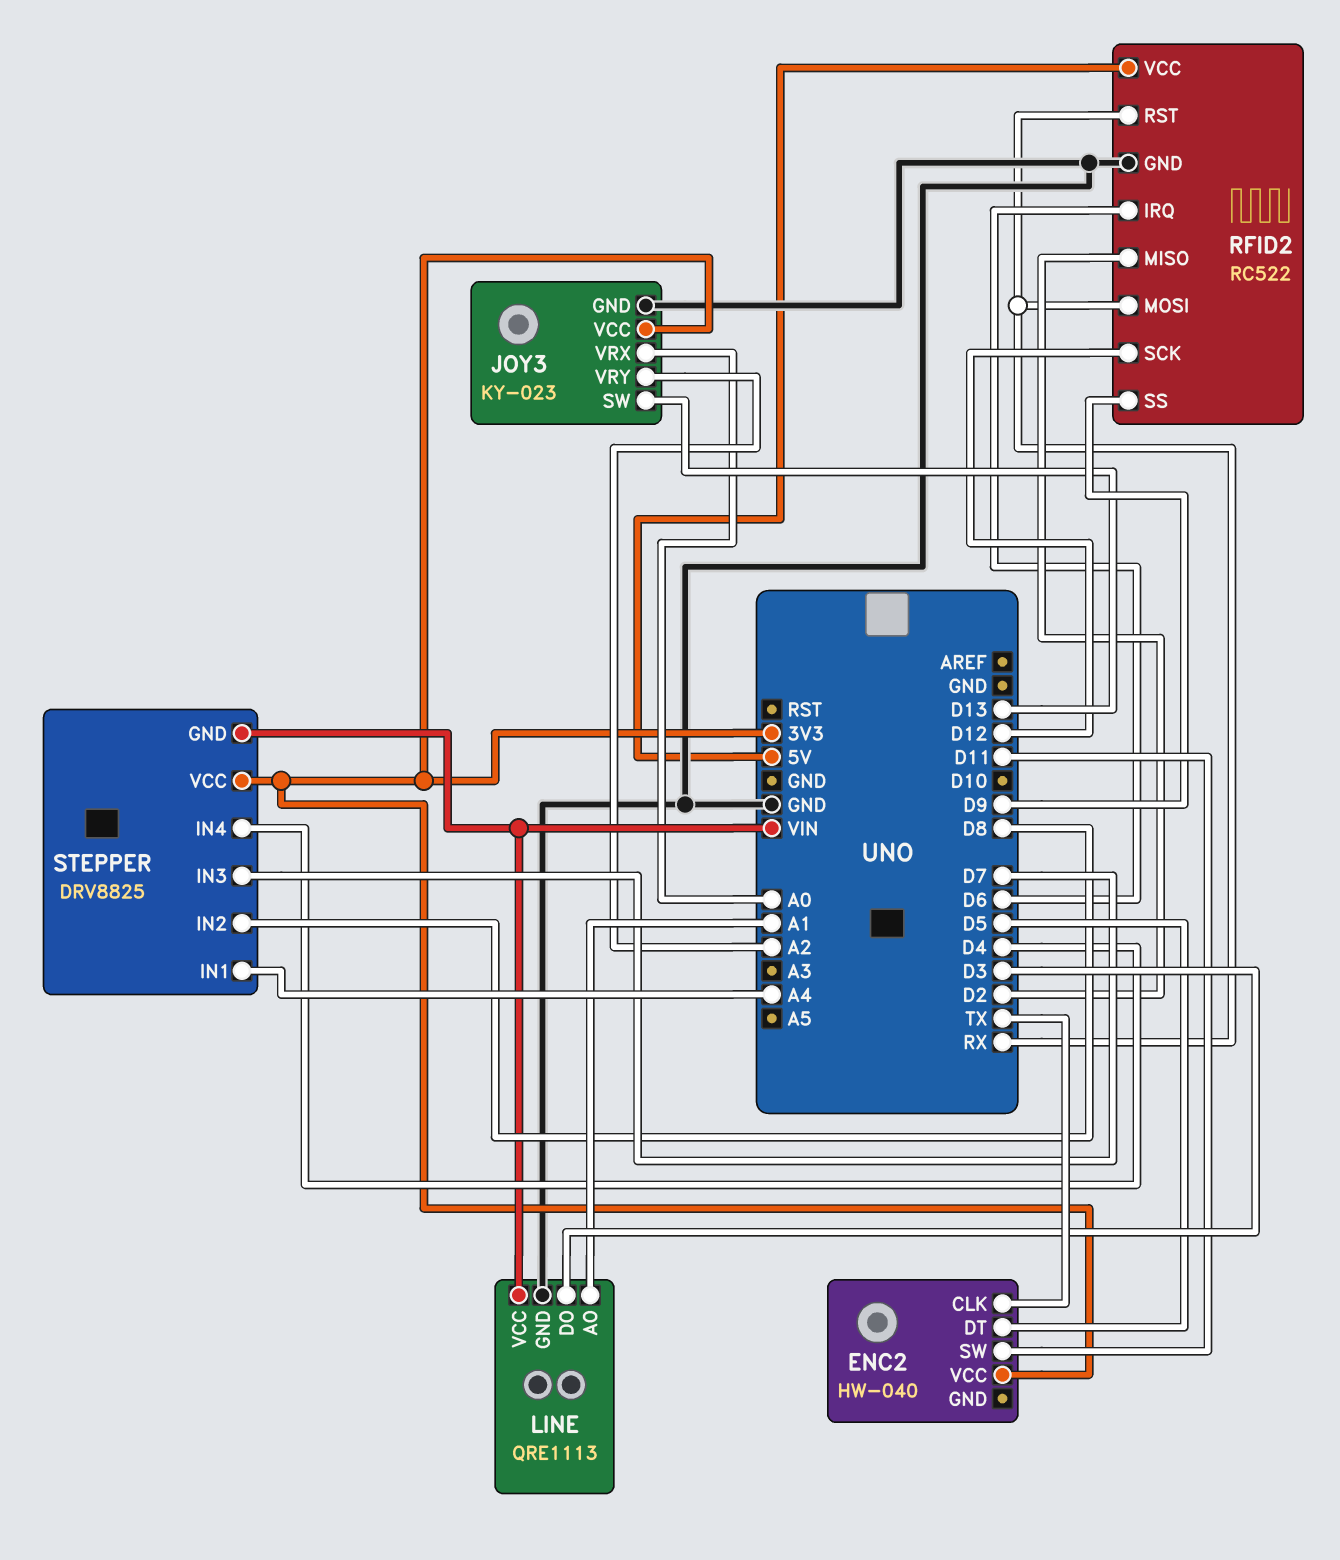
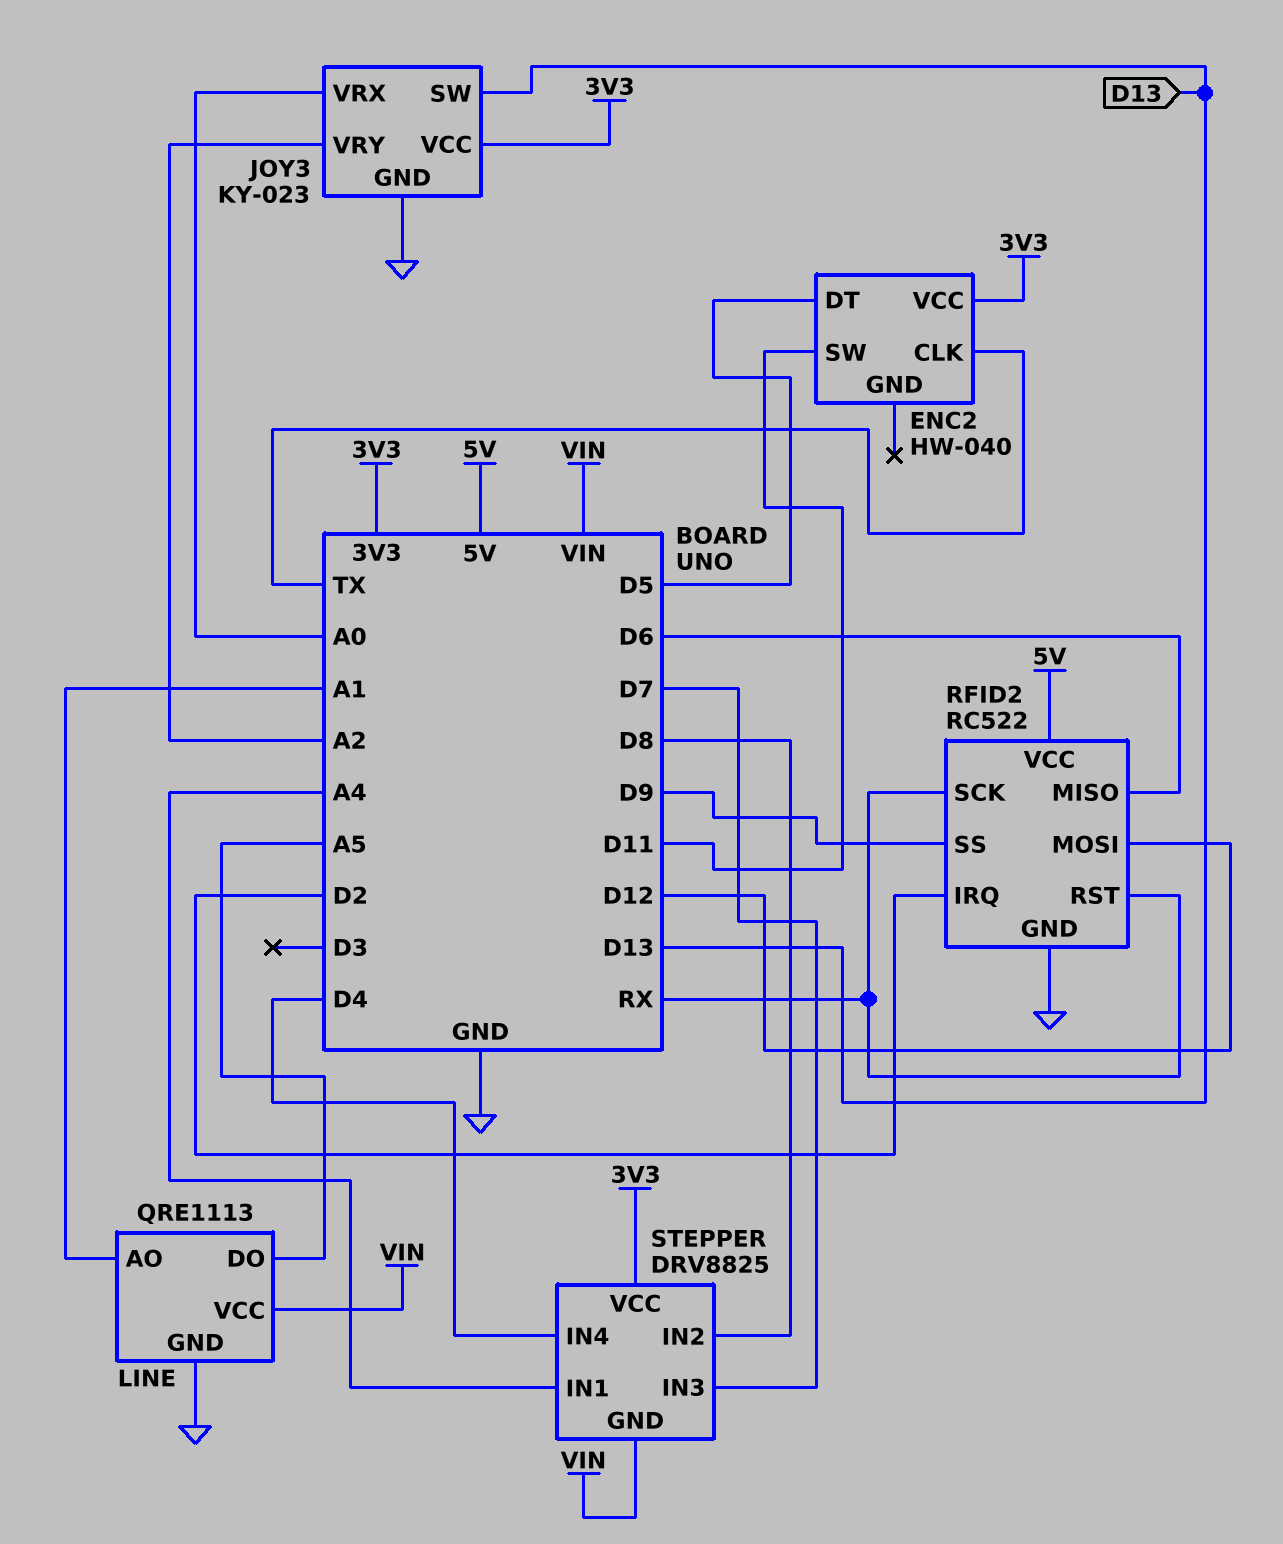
LINE pin DO: D3 -> A5
RFID2 pin IRQ: D6 -> D2
RFID2 pin MISO: D2 -> D6
RFID2 pin MOSI: RX -> D12
RFID2 pin SCK: D12 -> RX

